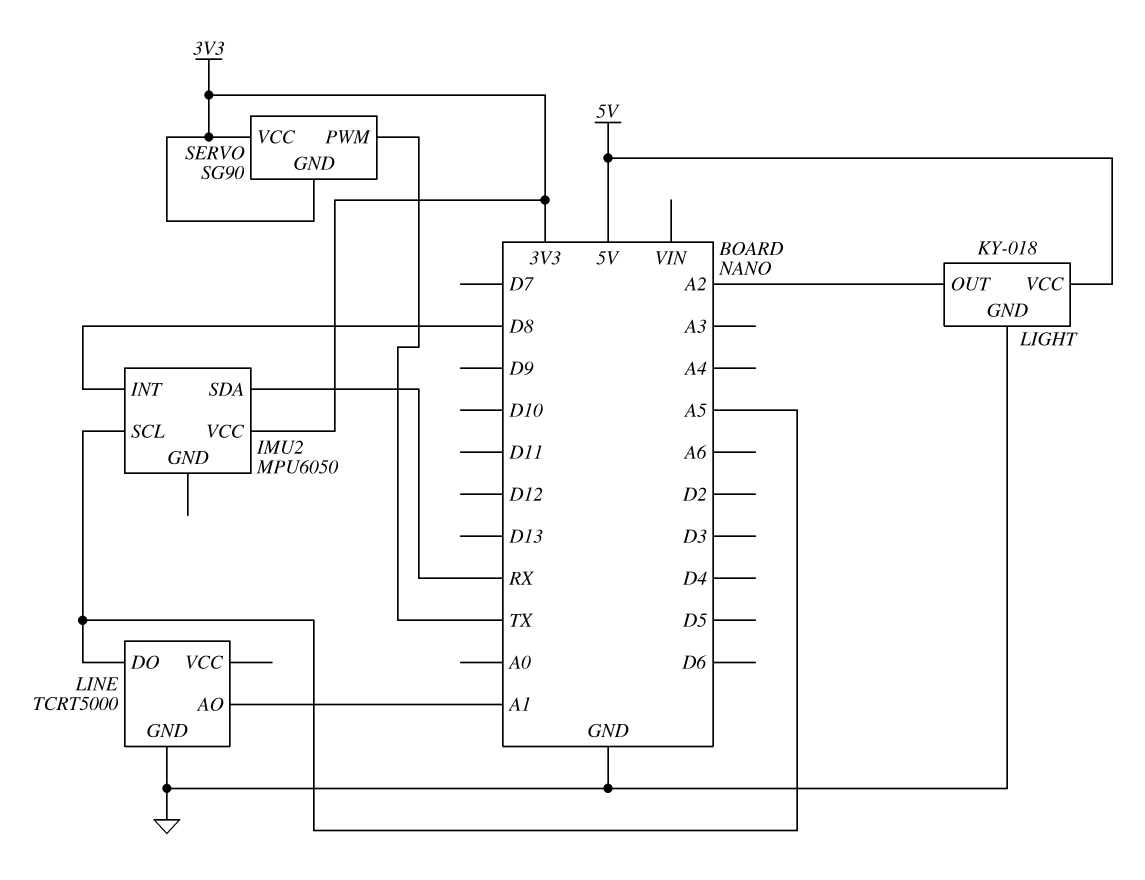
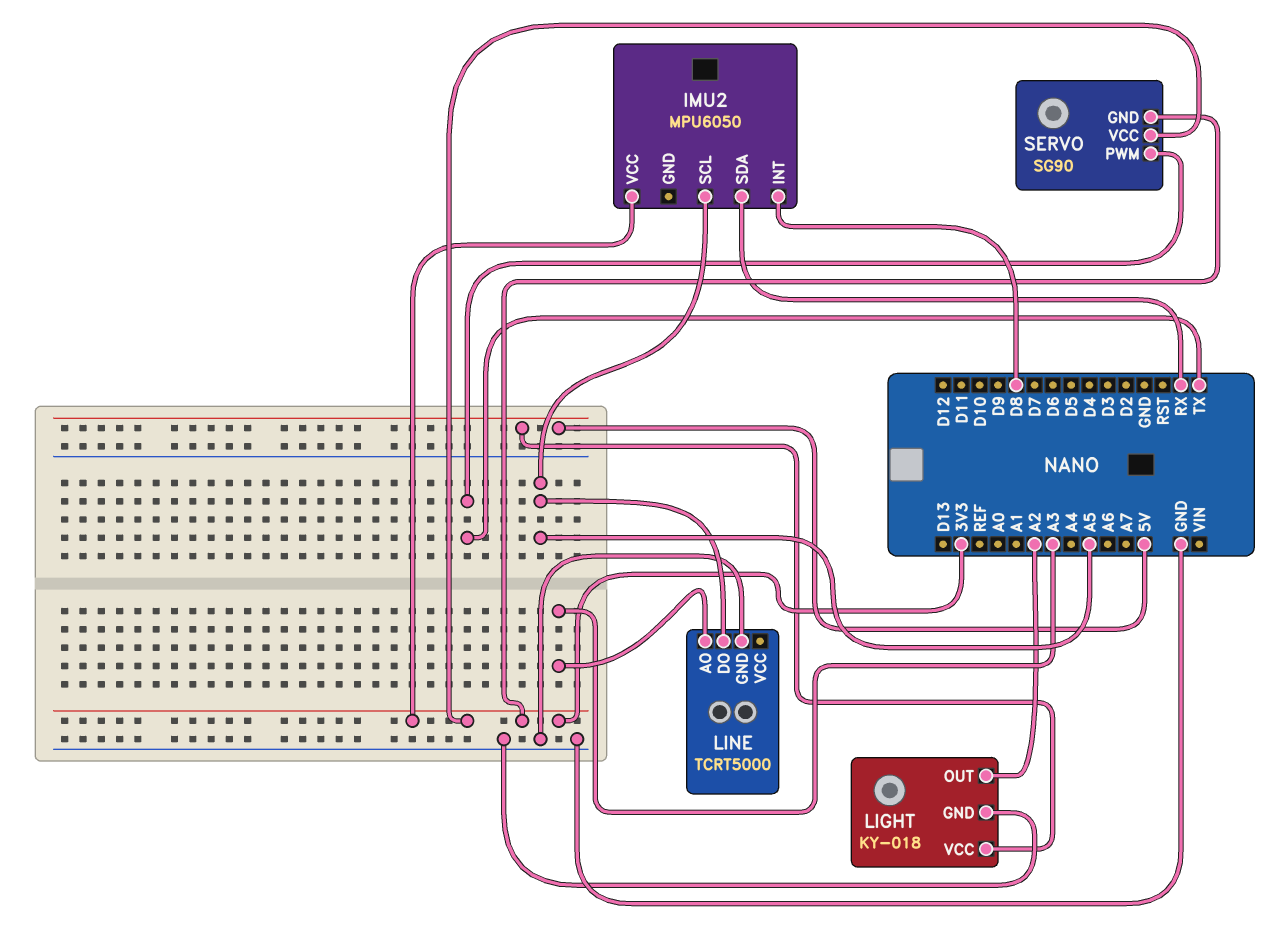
LINE pin AO: A1 -> A3

